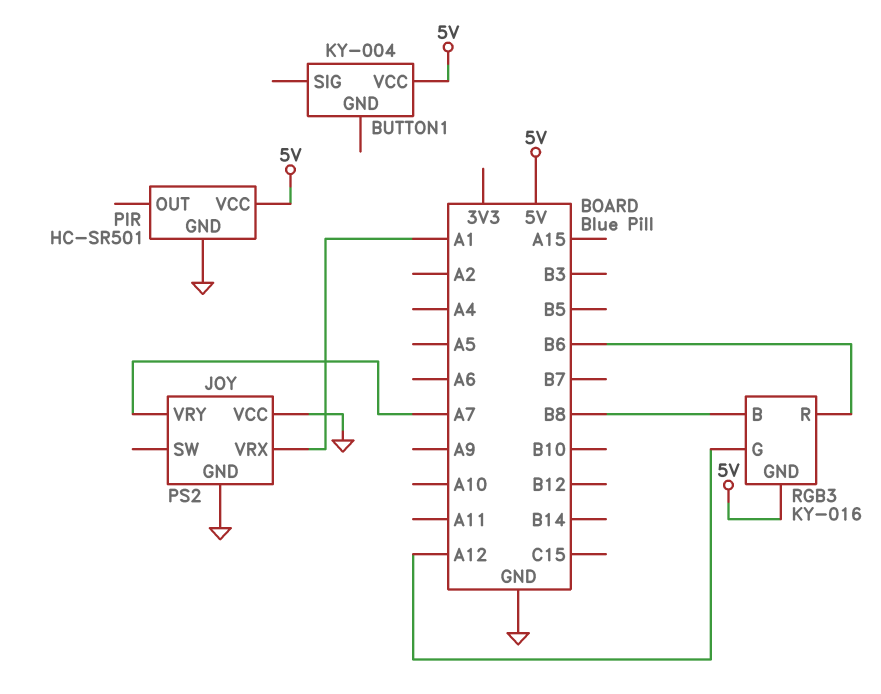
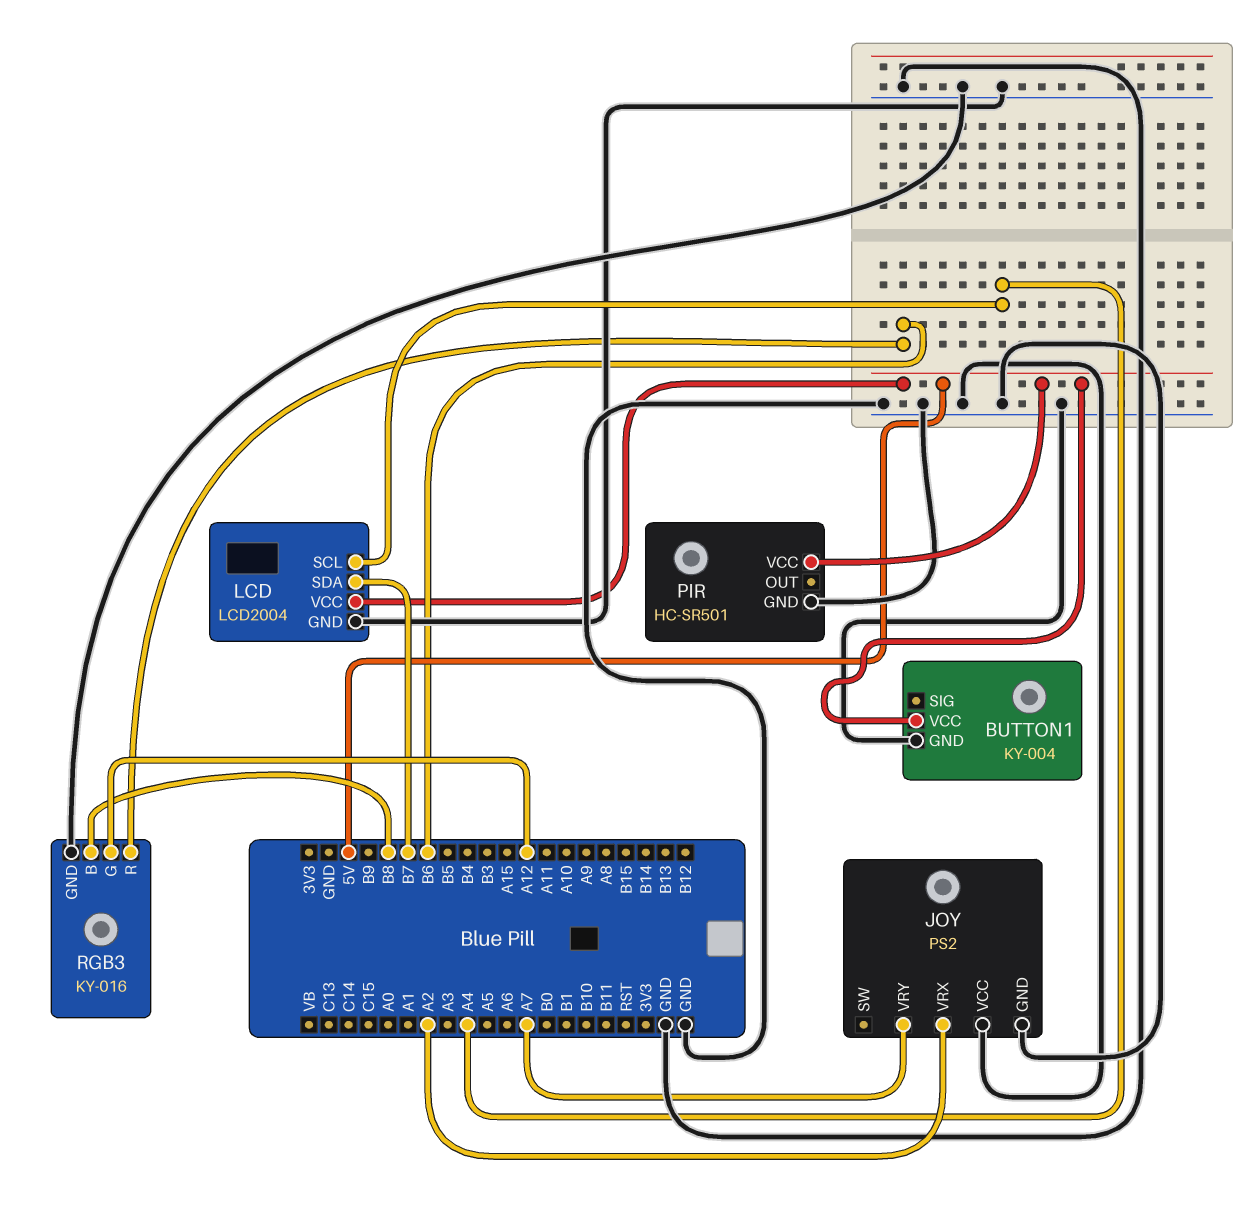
BUTTON1 pin GND: none -> GND
JOY pin VRX: A1 -> A2
LCD: none -> LCD2004
LCD pin GND: none -> GND
LCD pin SCL: none -> A4
LCD pin SDA: none -> B7
LCD pin VCC: none -> 5V
RGB3 pin GND: 5V -> GND

